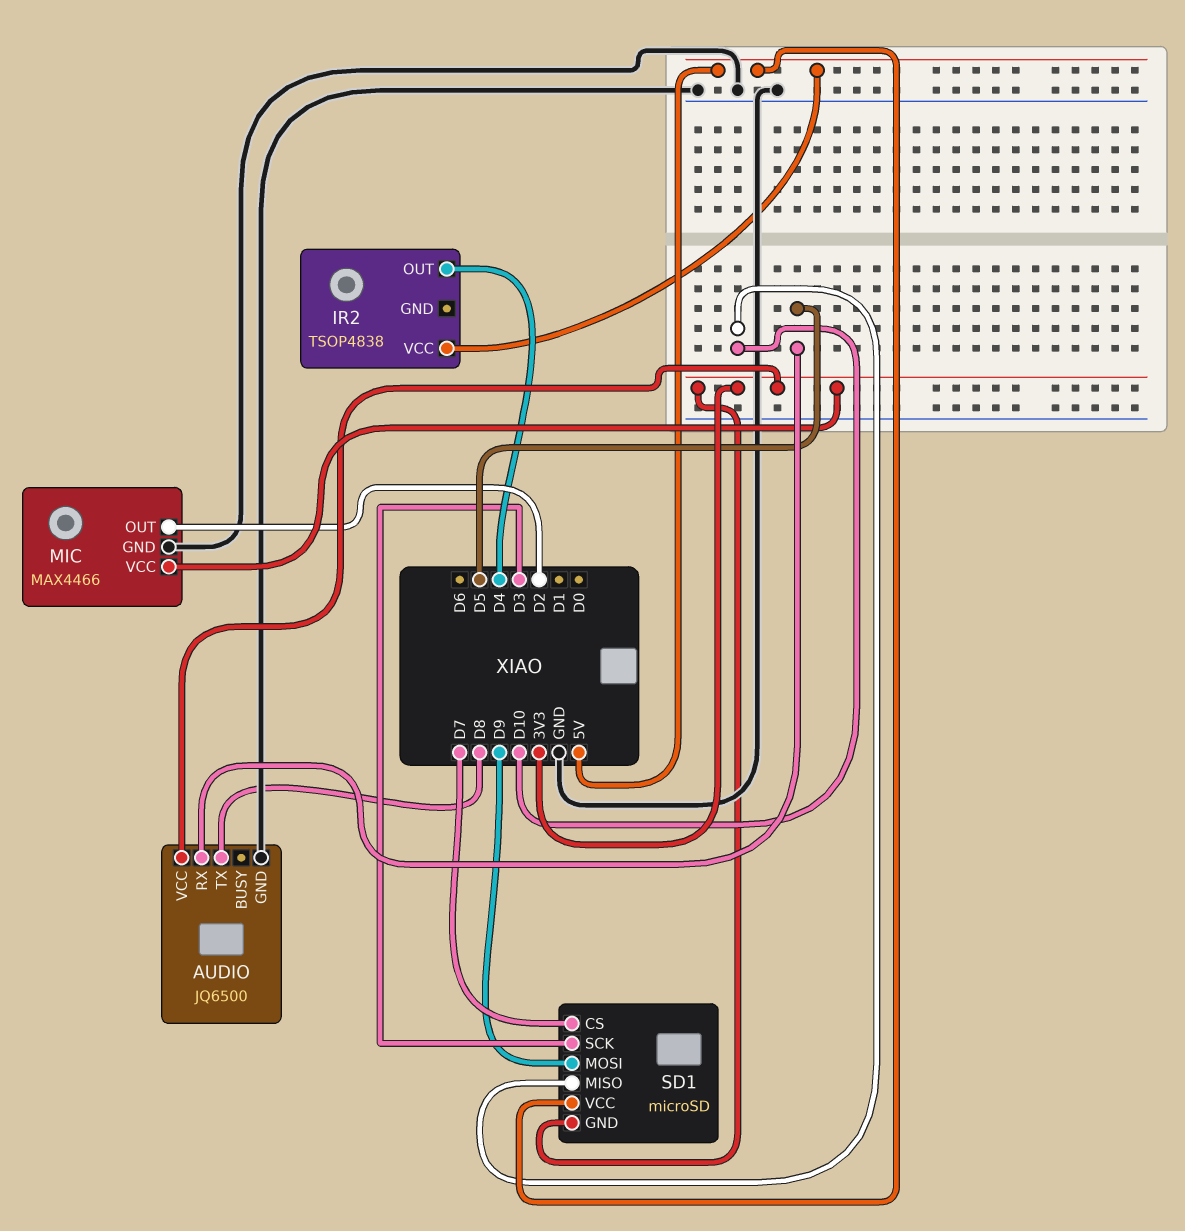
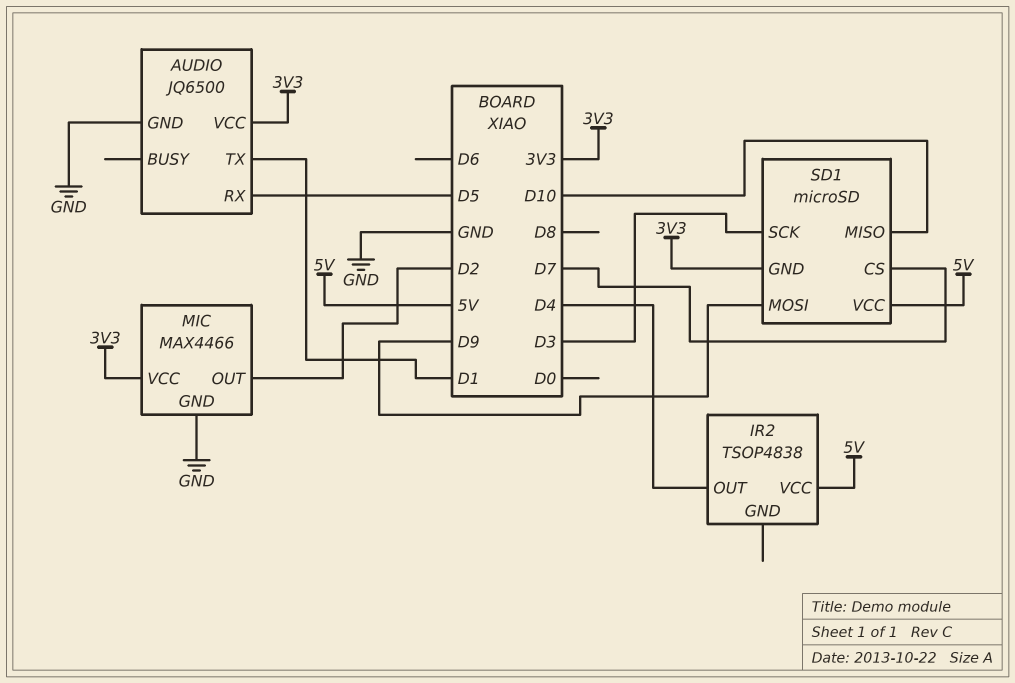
AUDIO pin TX: D8 -> D1

